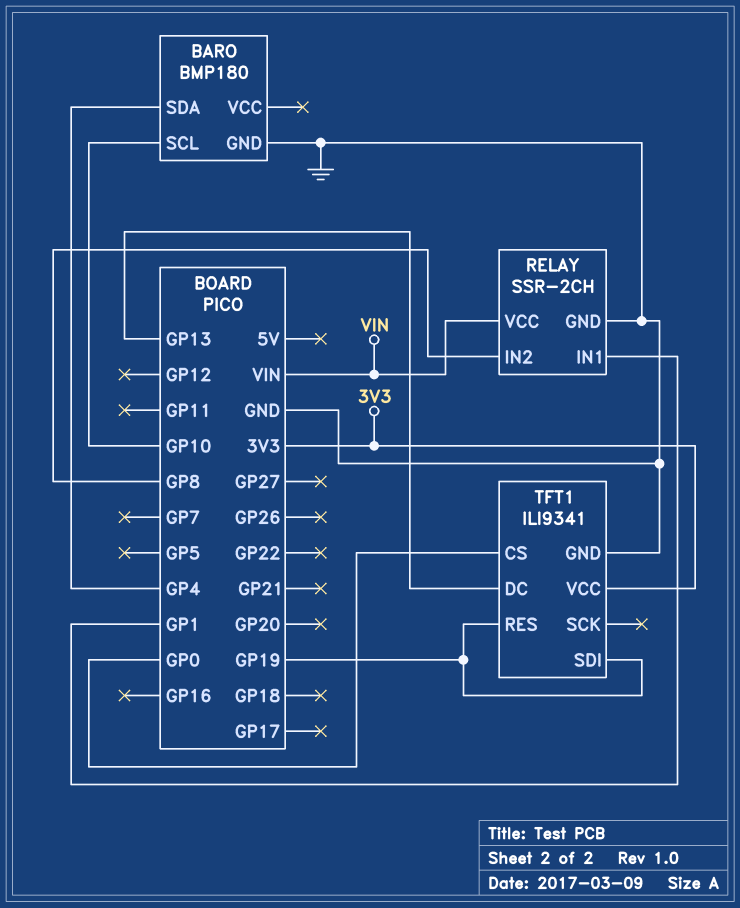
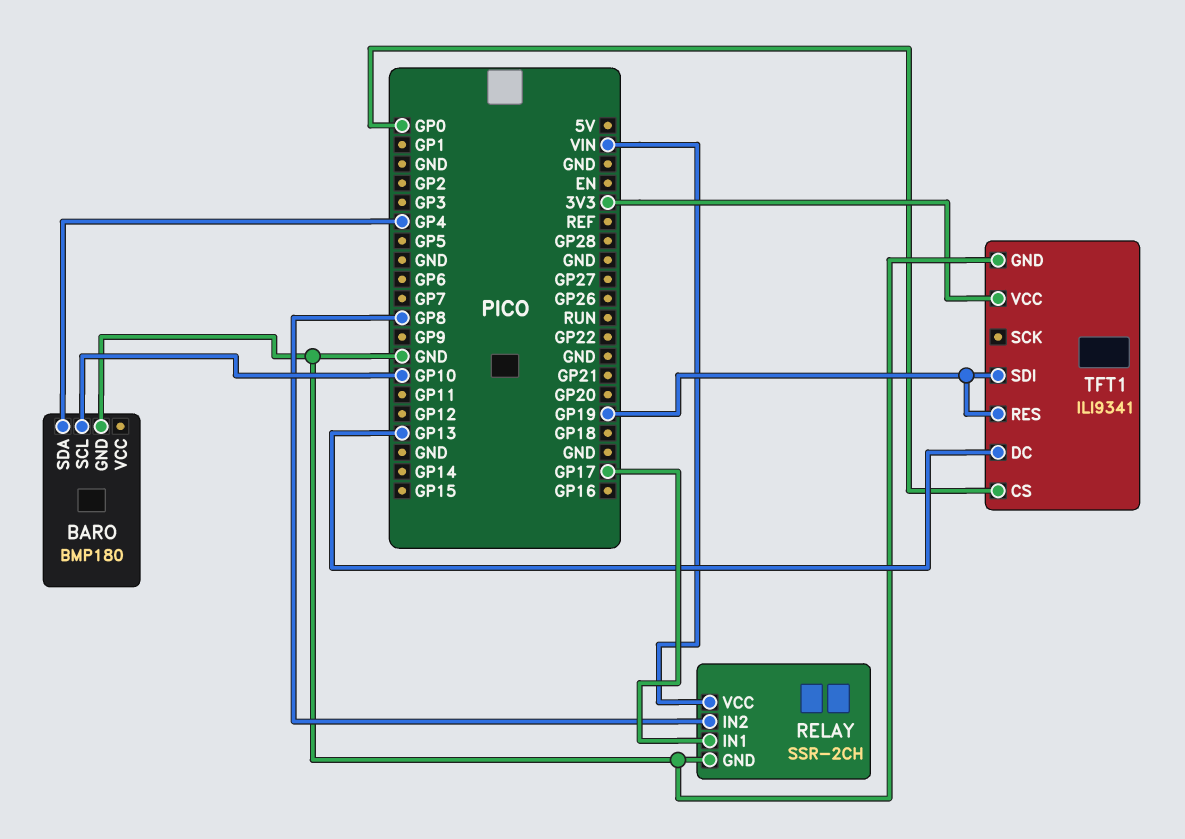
RELAY pin IN1: GP1 -> GP17

